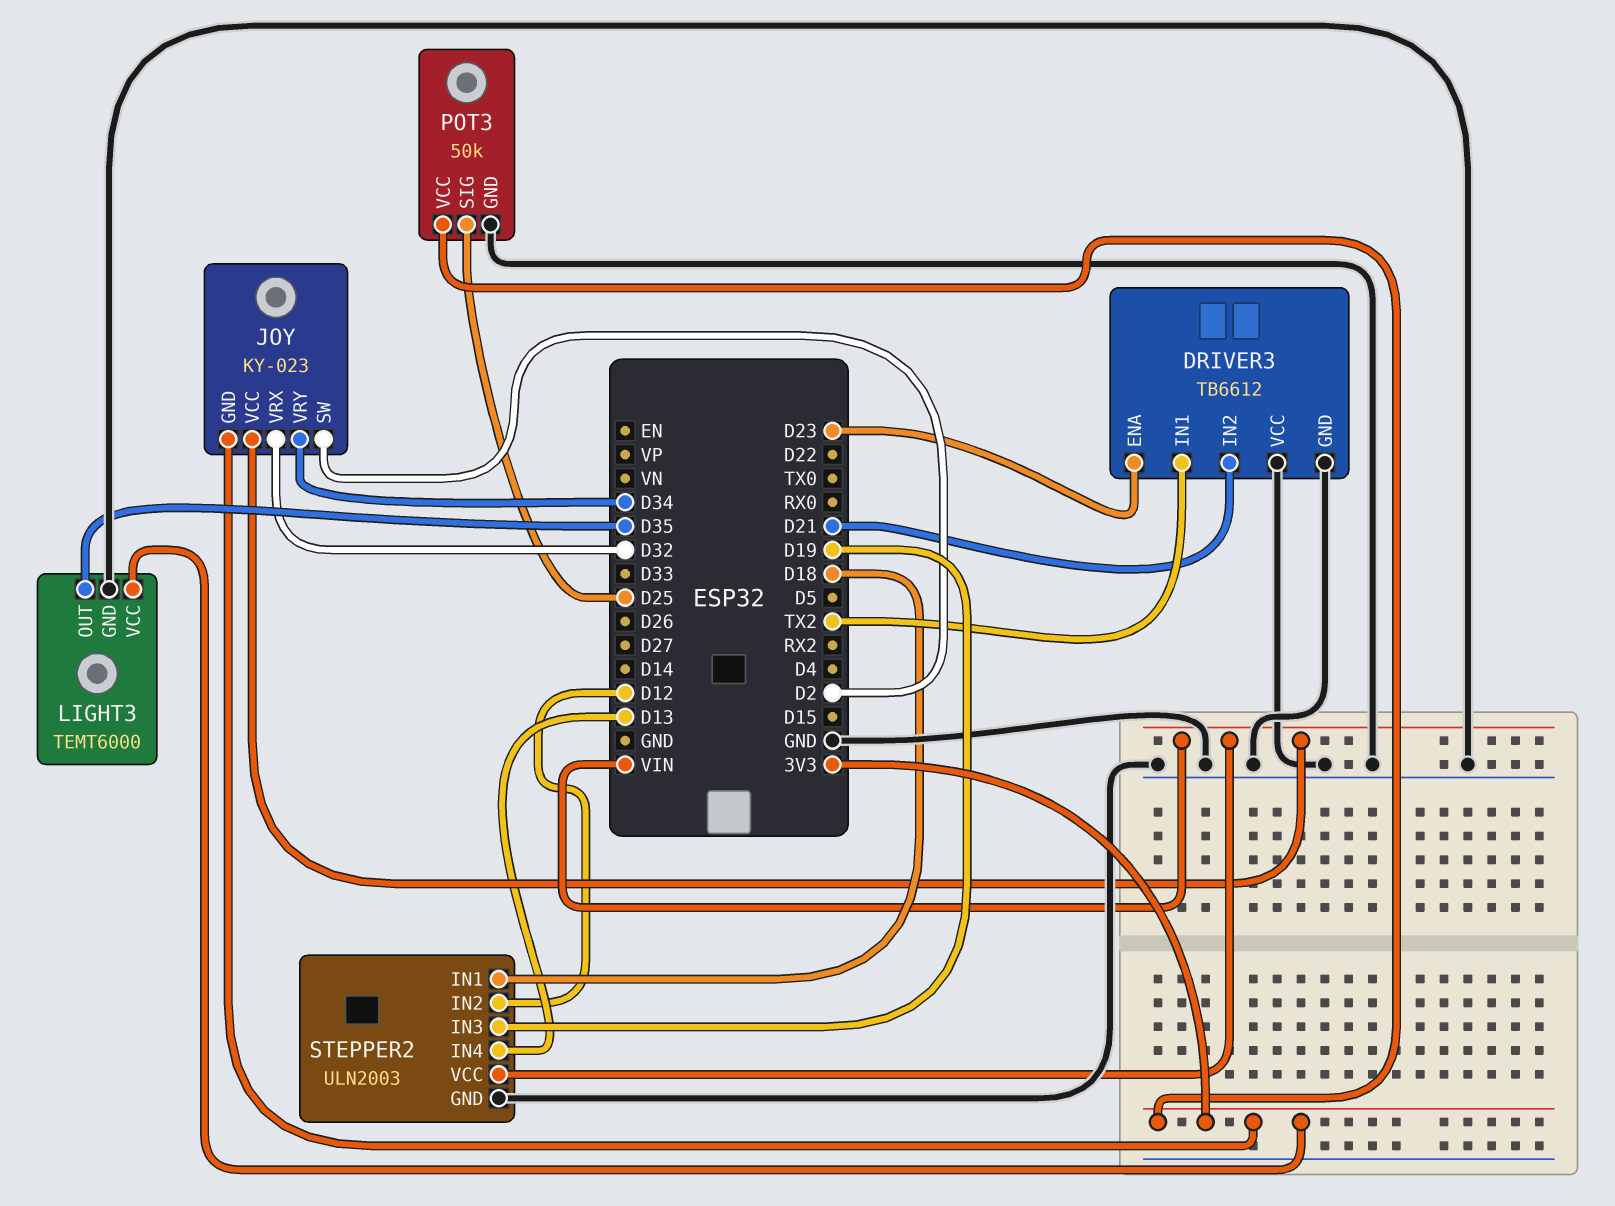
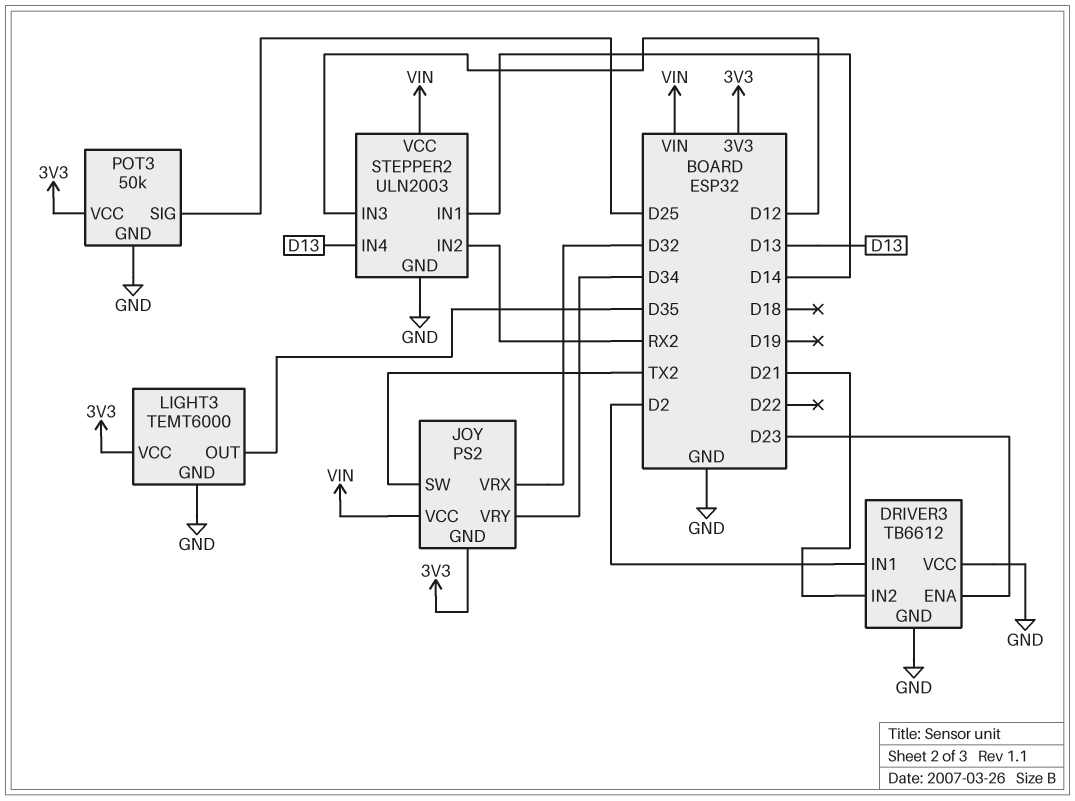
DRIVER3 pin IN1: TX2 -> D2
JOY: KY-023 -> PS2
JOY pin SW: D2 -> TX2
STEPPER2 pin IN1: D18 -> D14
STEPPER2 pin IN2: D12 -> RX2
STEPPER2 pin IN3: D19 -> D12

